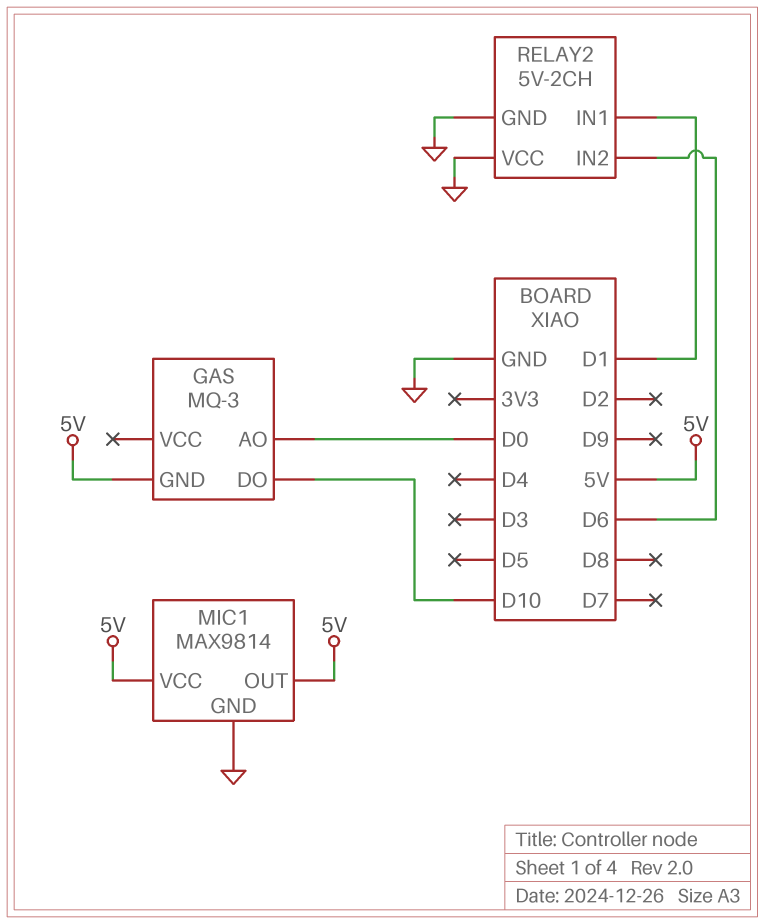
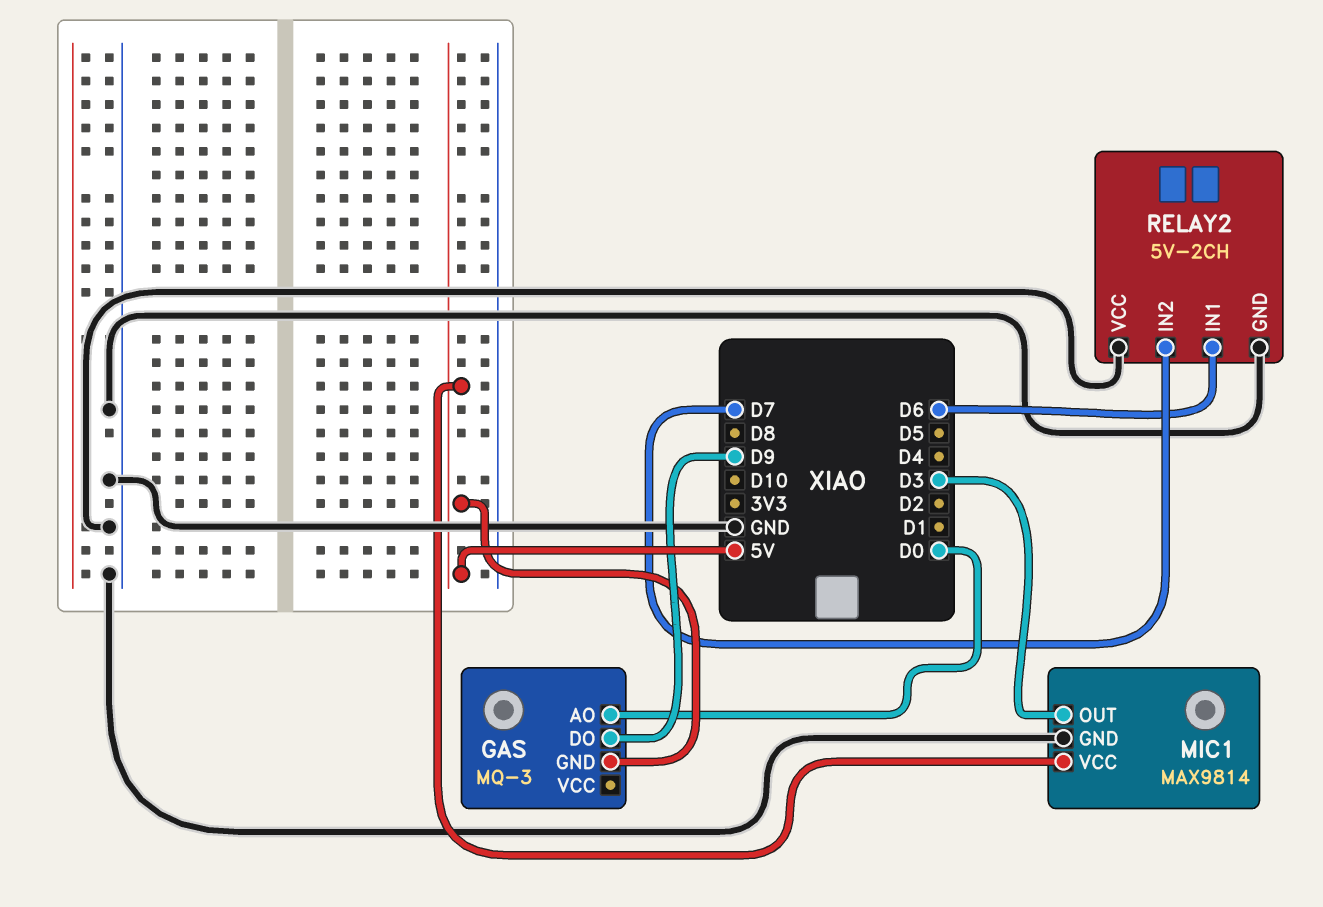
GAS pin DO: D10 -> D9
MIC1 pin OUT: 5V -> D3
RELAY2 pin IN1: D1 -> D6
RELAY2 pin IN2: D6 -> D7

